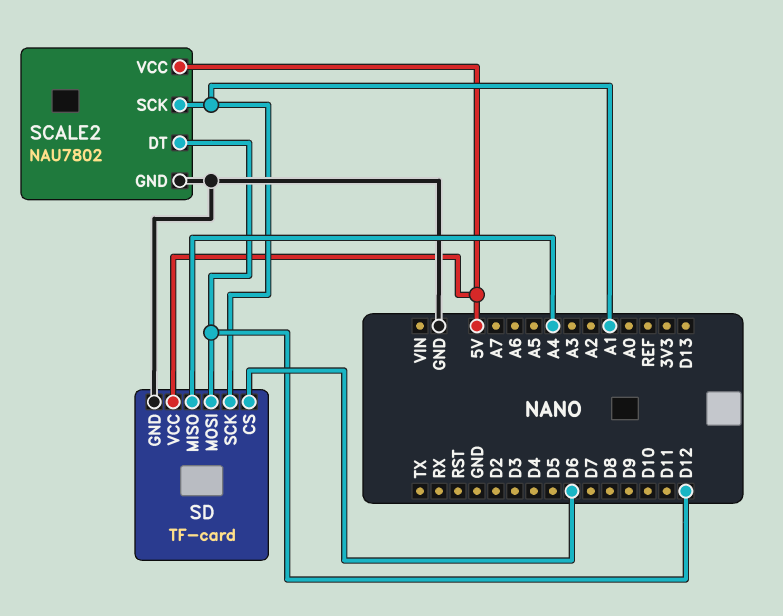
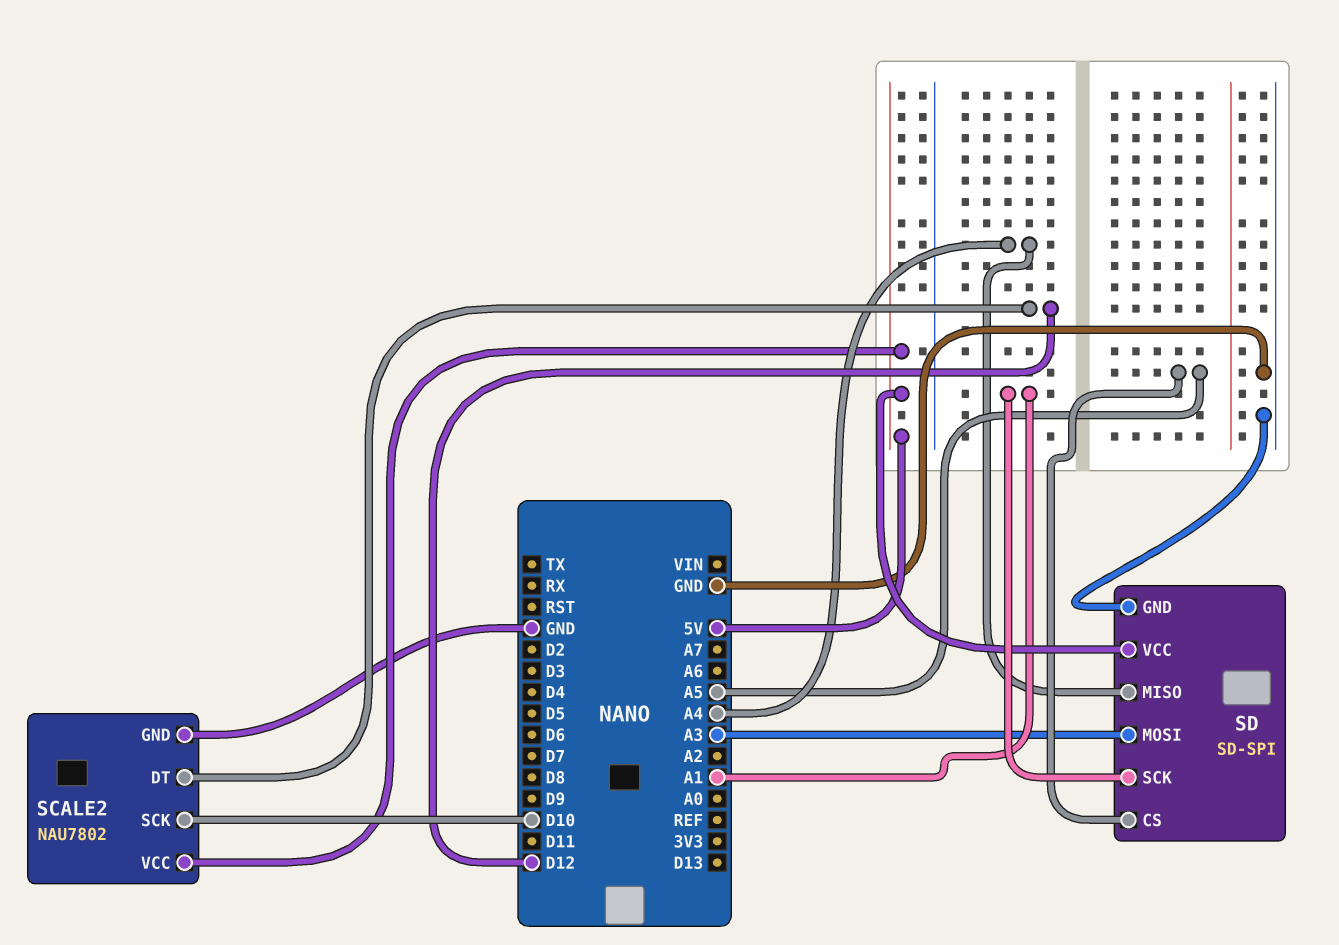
SCALE2 pin SCK: A1 -> D10
SD: TF-card -> SD-SPI
SD pin CS: D6 -> A5
SD pin MOSI: D12 -> A3

